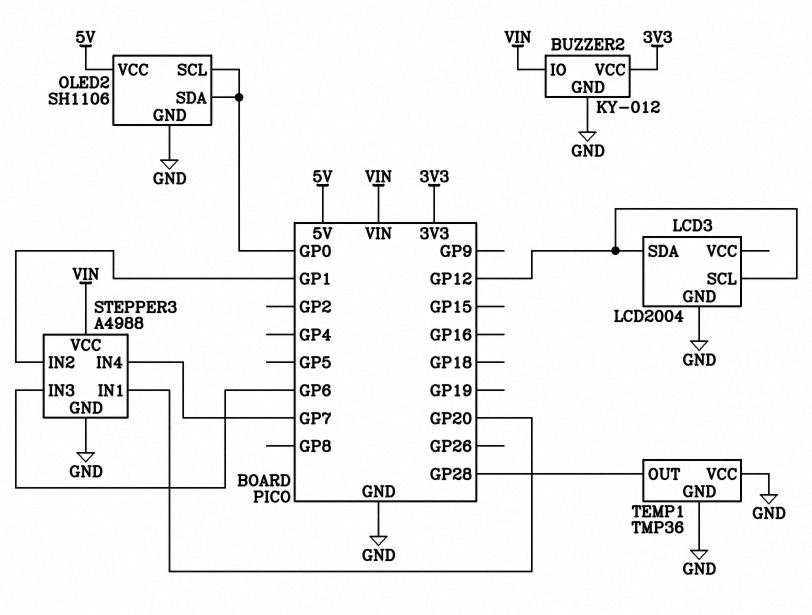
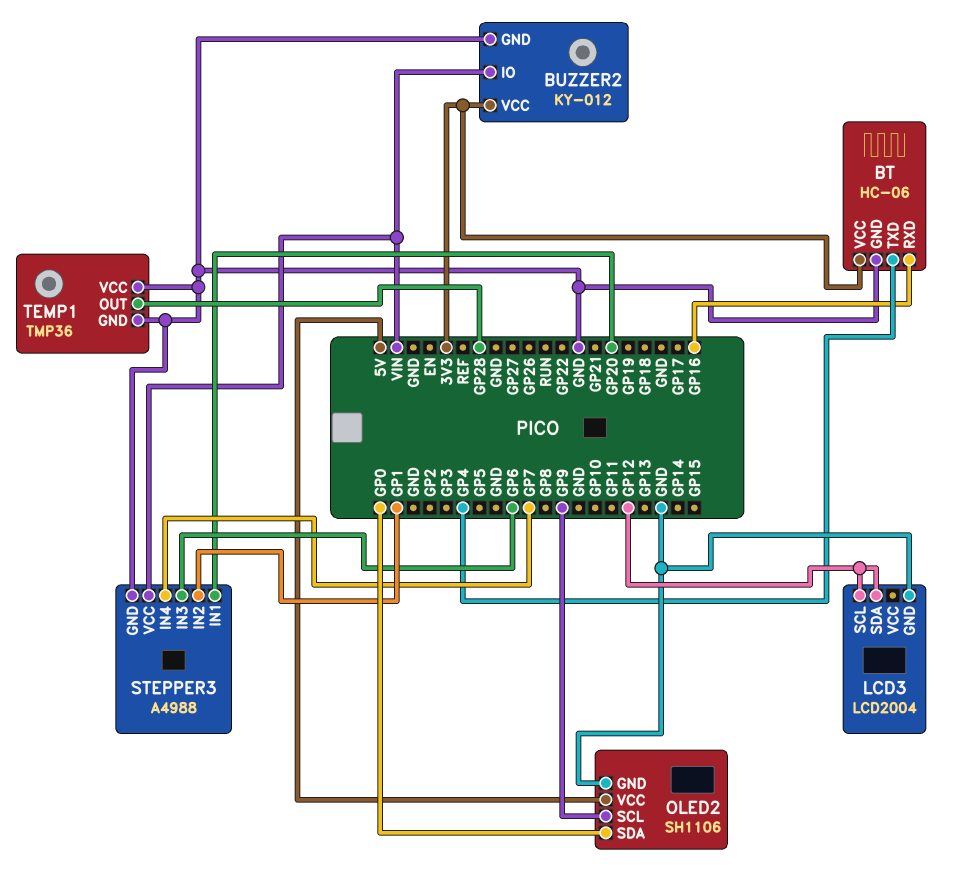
BT: none -> HC-06
BT pin GND: none -> GND
BT pin RXD: none -> GP16
BT pin TXD: none -> GP4
BT pin VCC: none -> 3V3
OLED2 pin SCL: GP0 -> GP9

